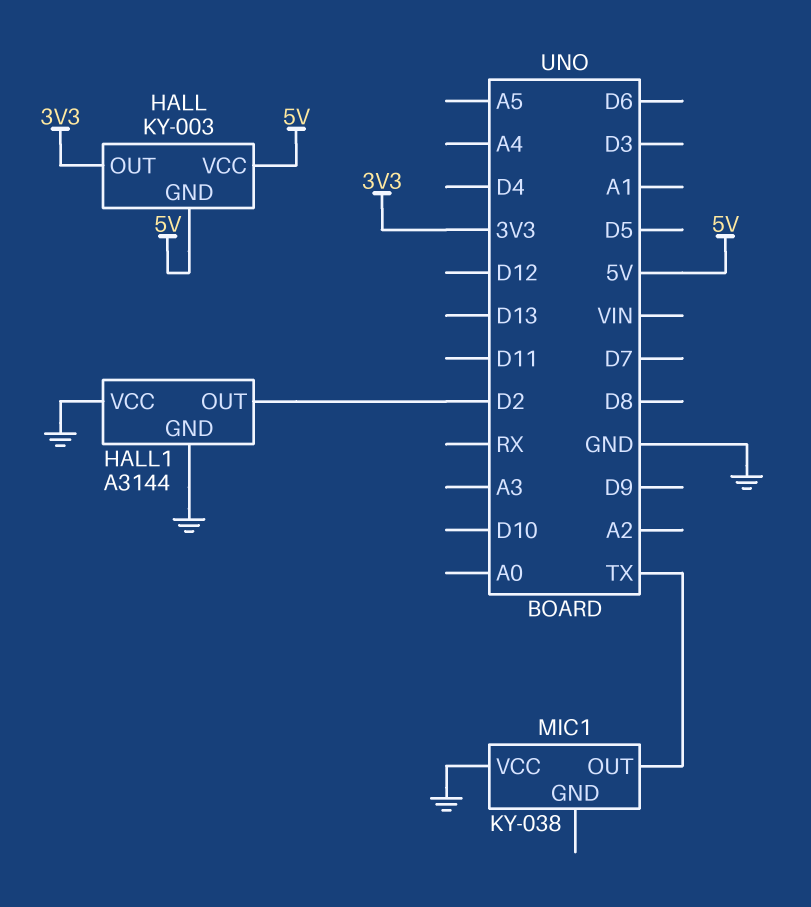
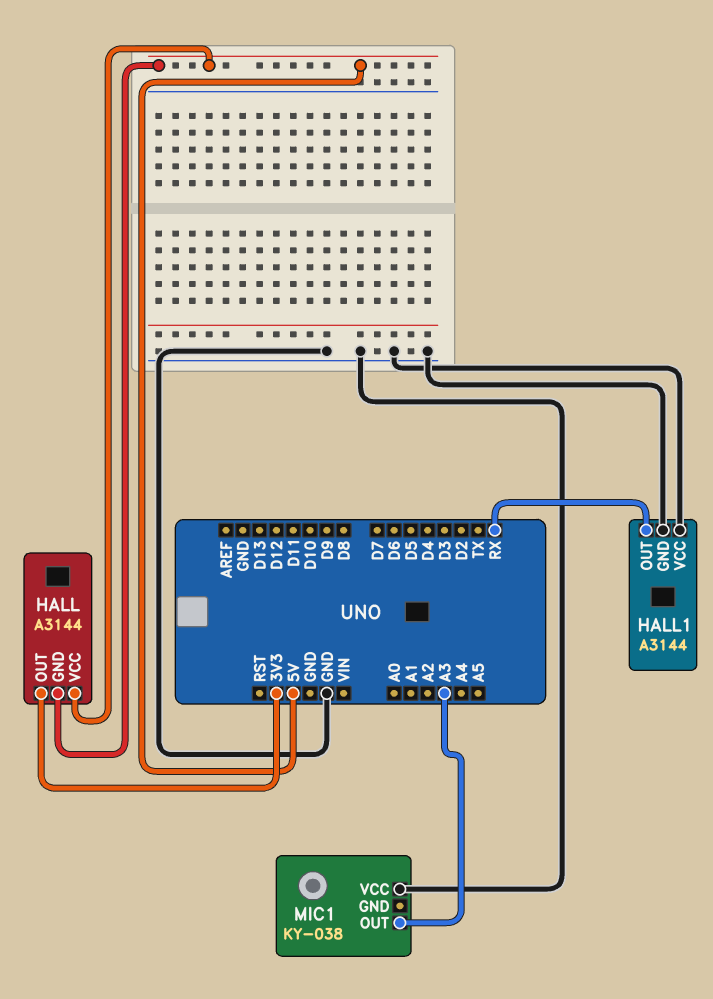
HALL: KY-003 -> A3144
HALL1 pin OUT: D2 -> RX
MIC1 pin OUT: TX -> A3

